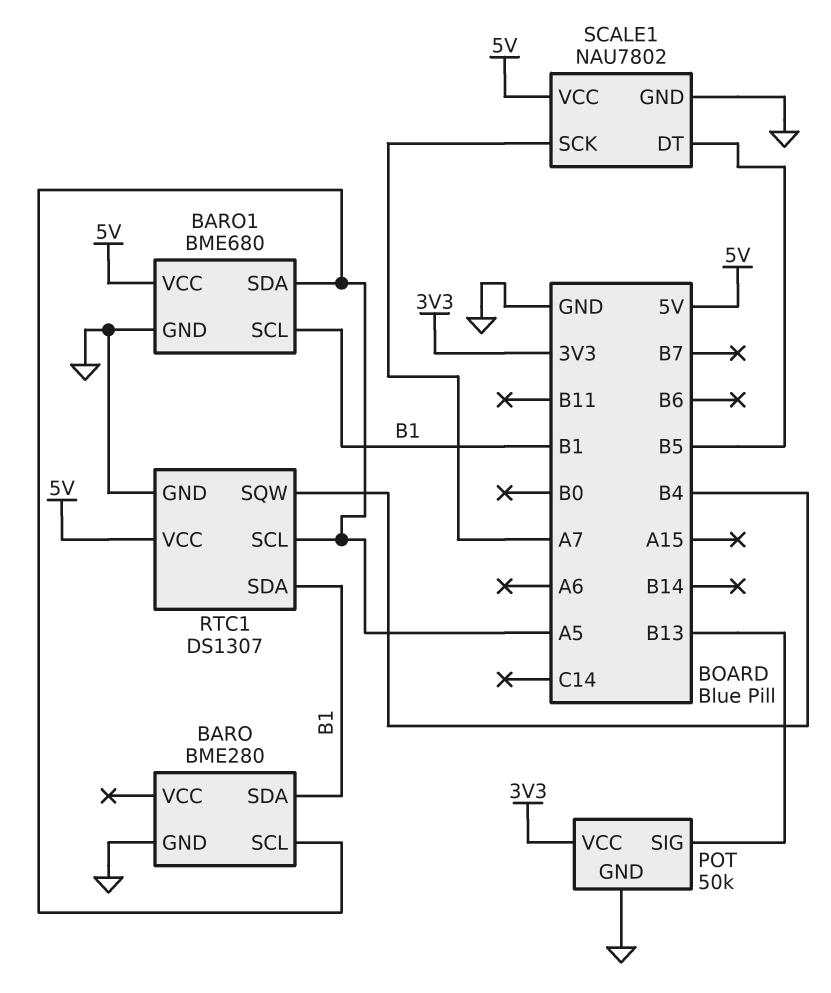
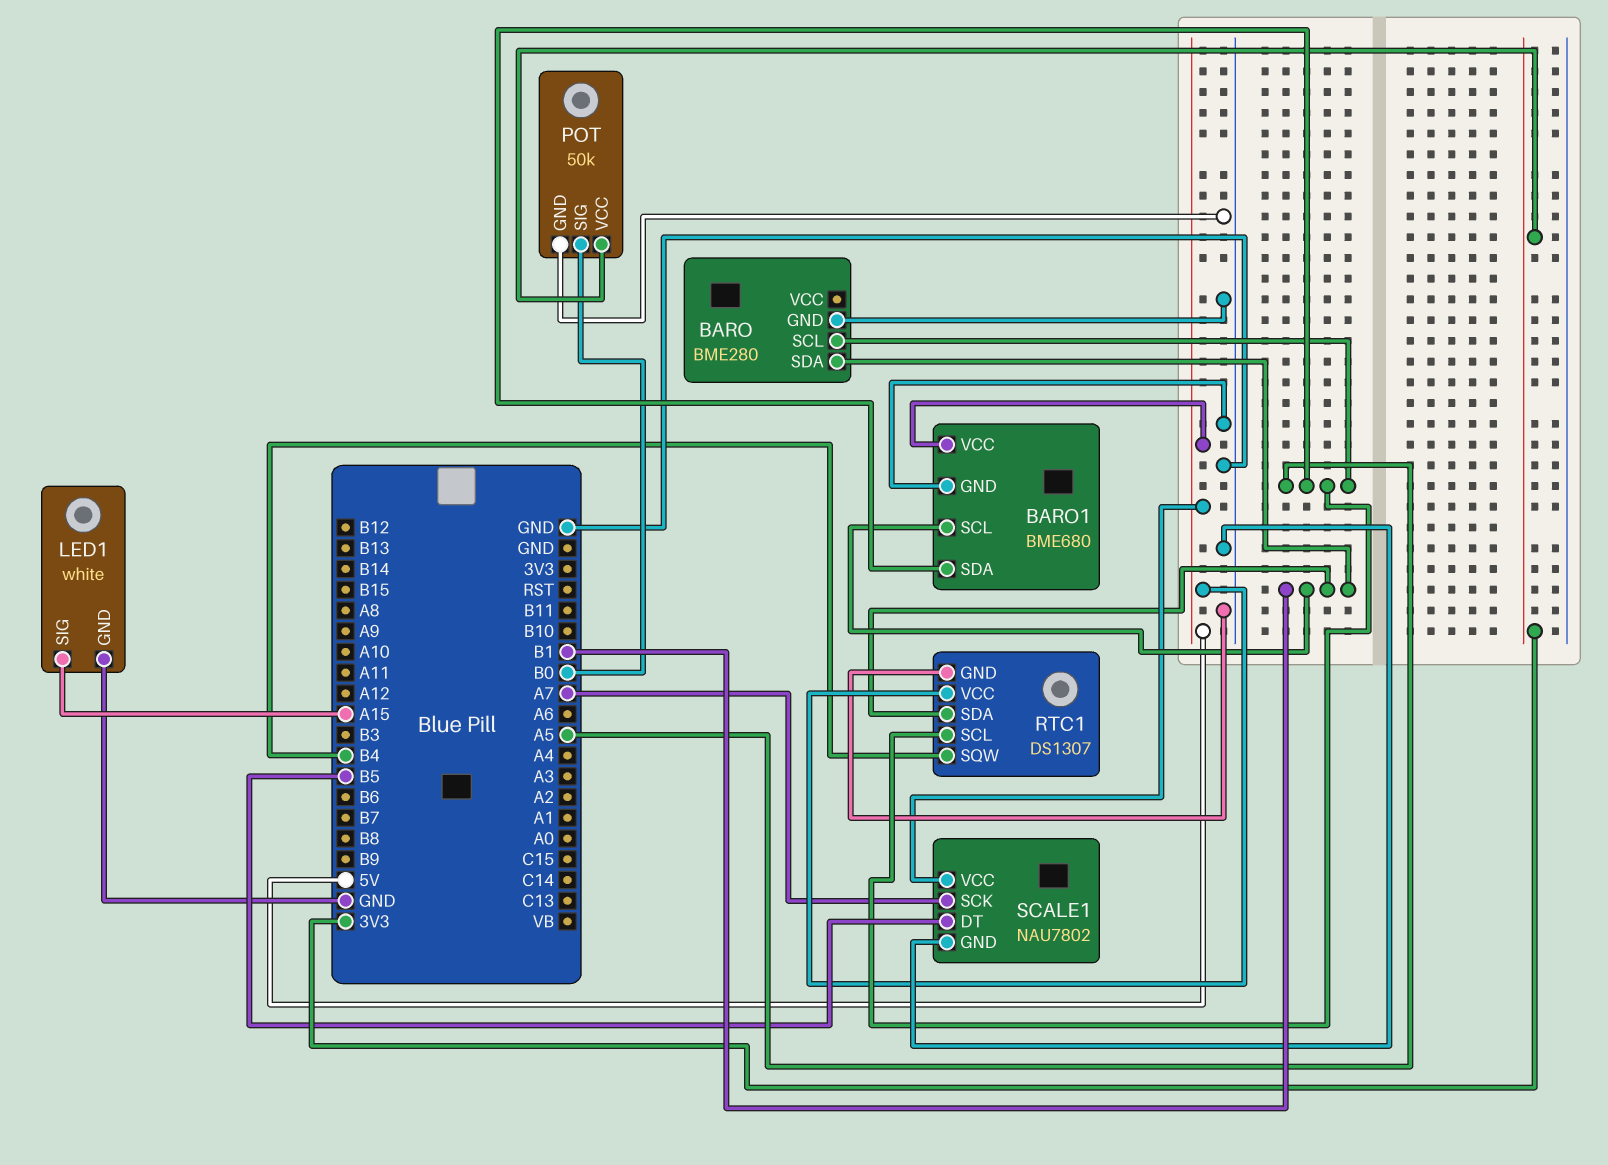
LED1: none -> white
LED1 pin GND: none -> GND
LED1 pin SIG: none -> A15
POT pin SIG: B13 -> B0

